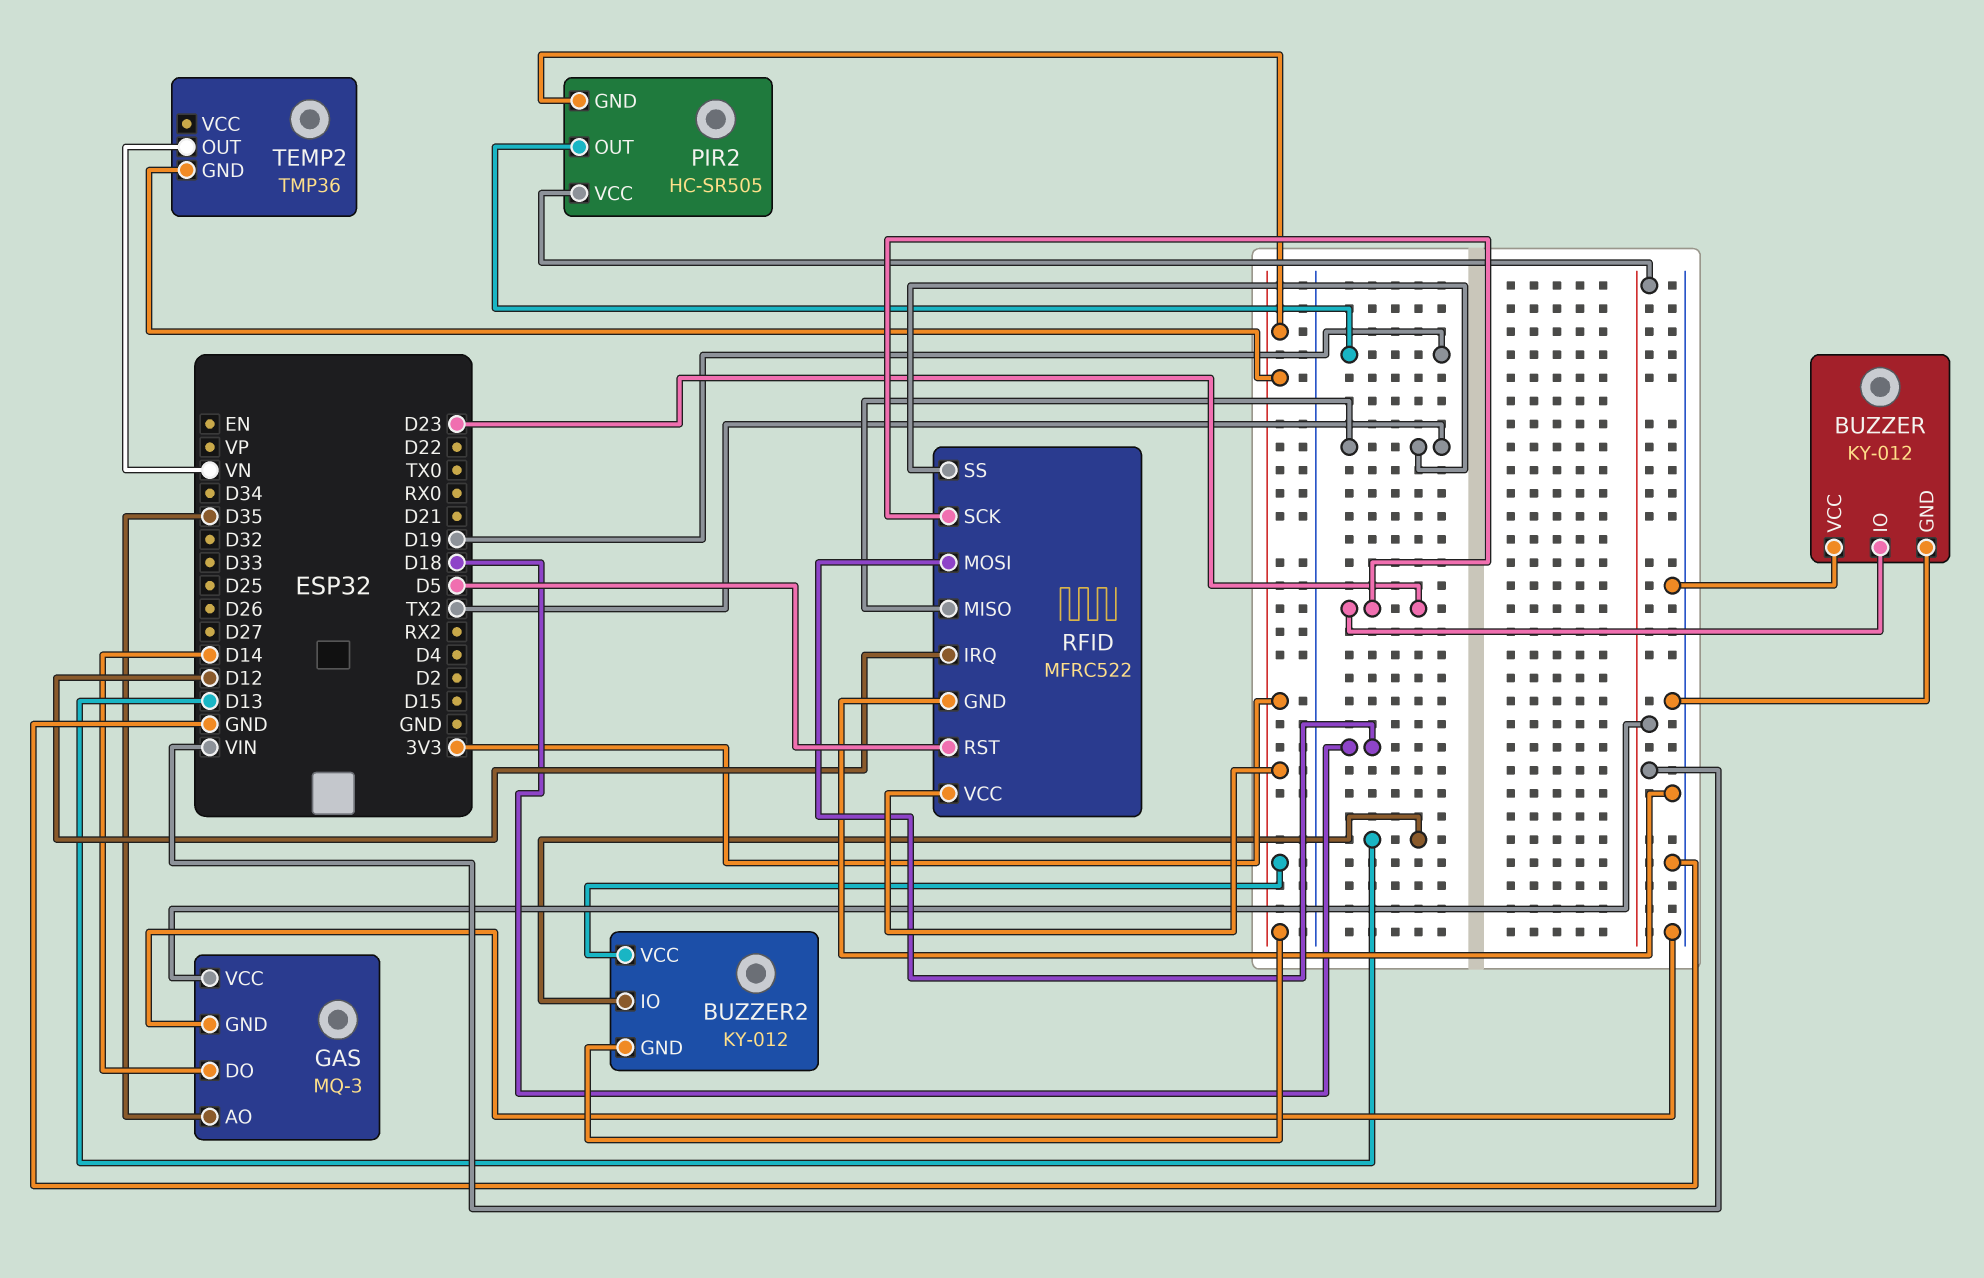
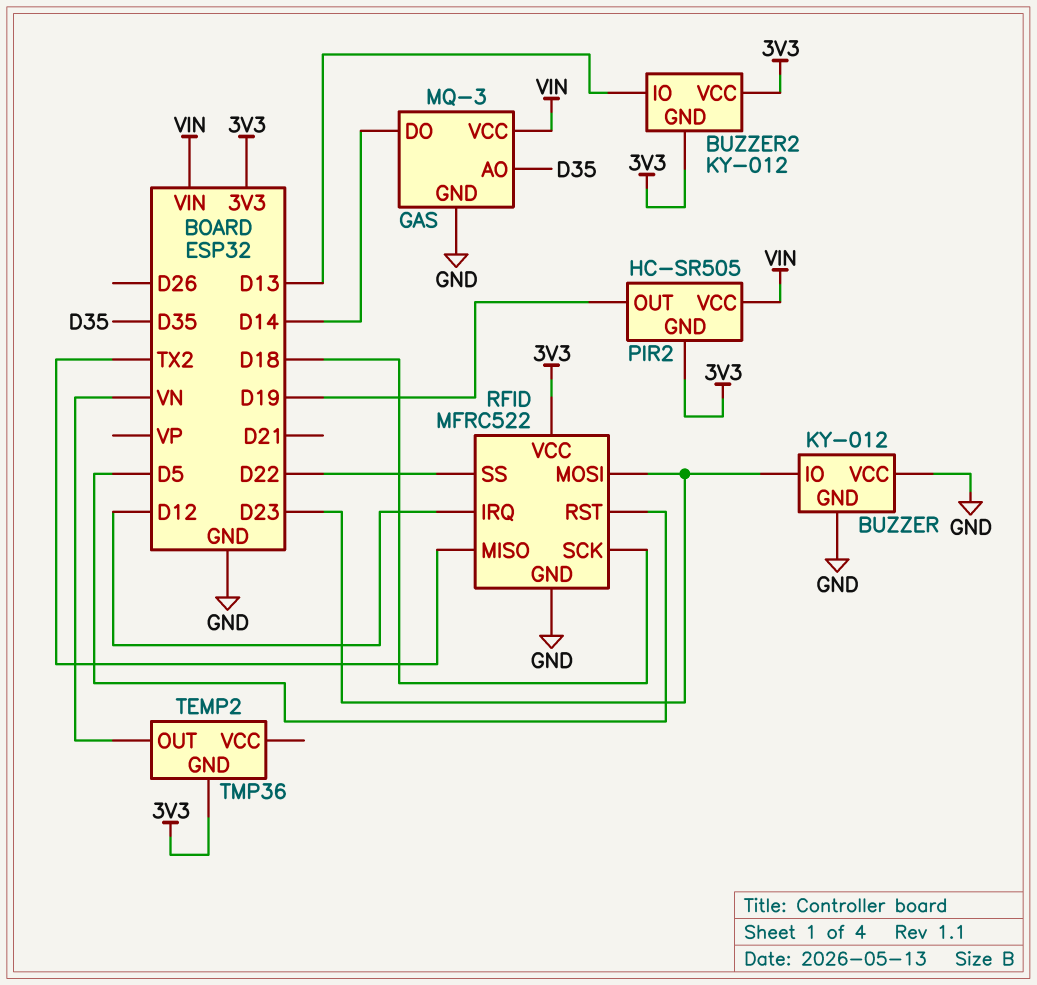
RFID pin MOSI: D18 -> D23
RFID pin SCK: D23 -> D18
RFID pin SS: TX2 -> D22

